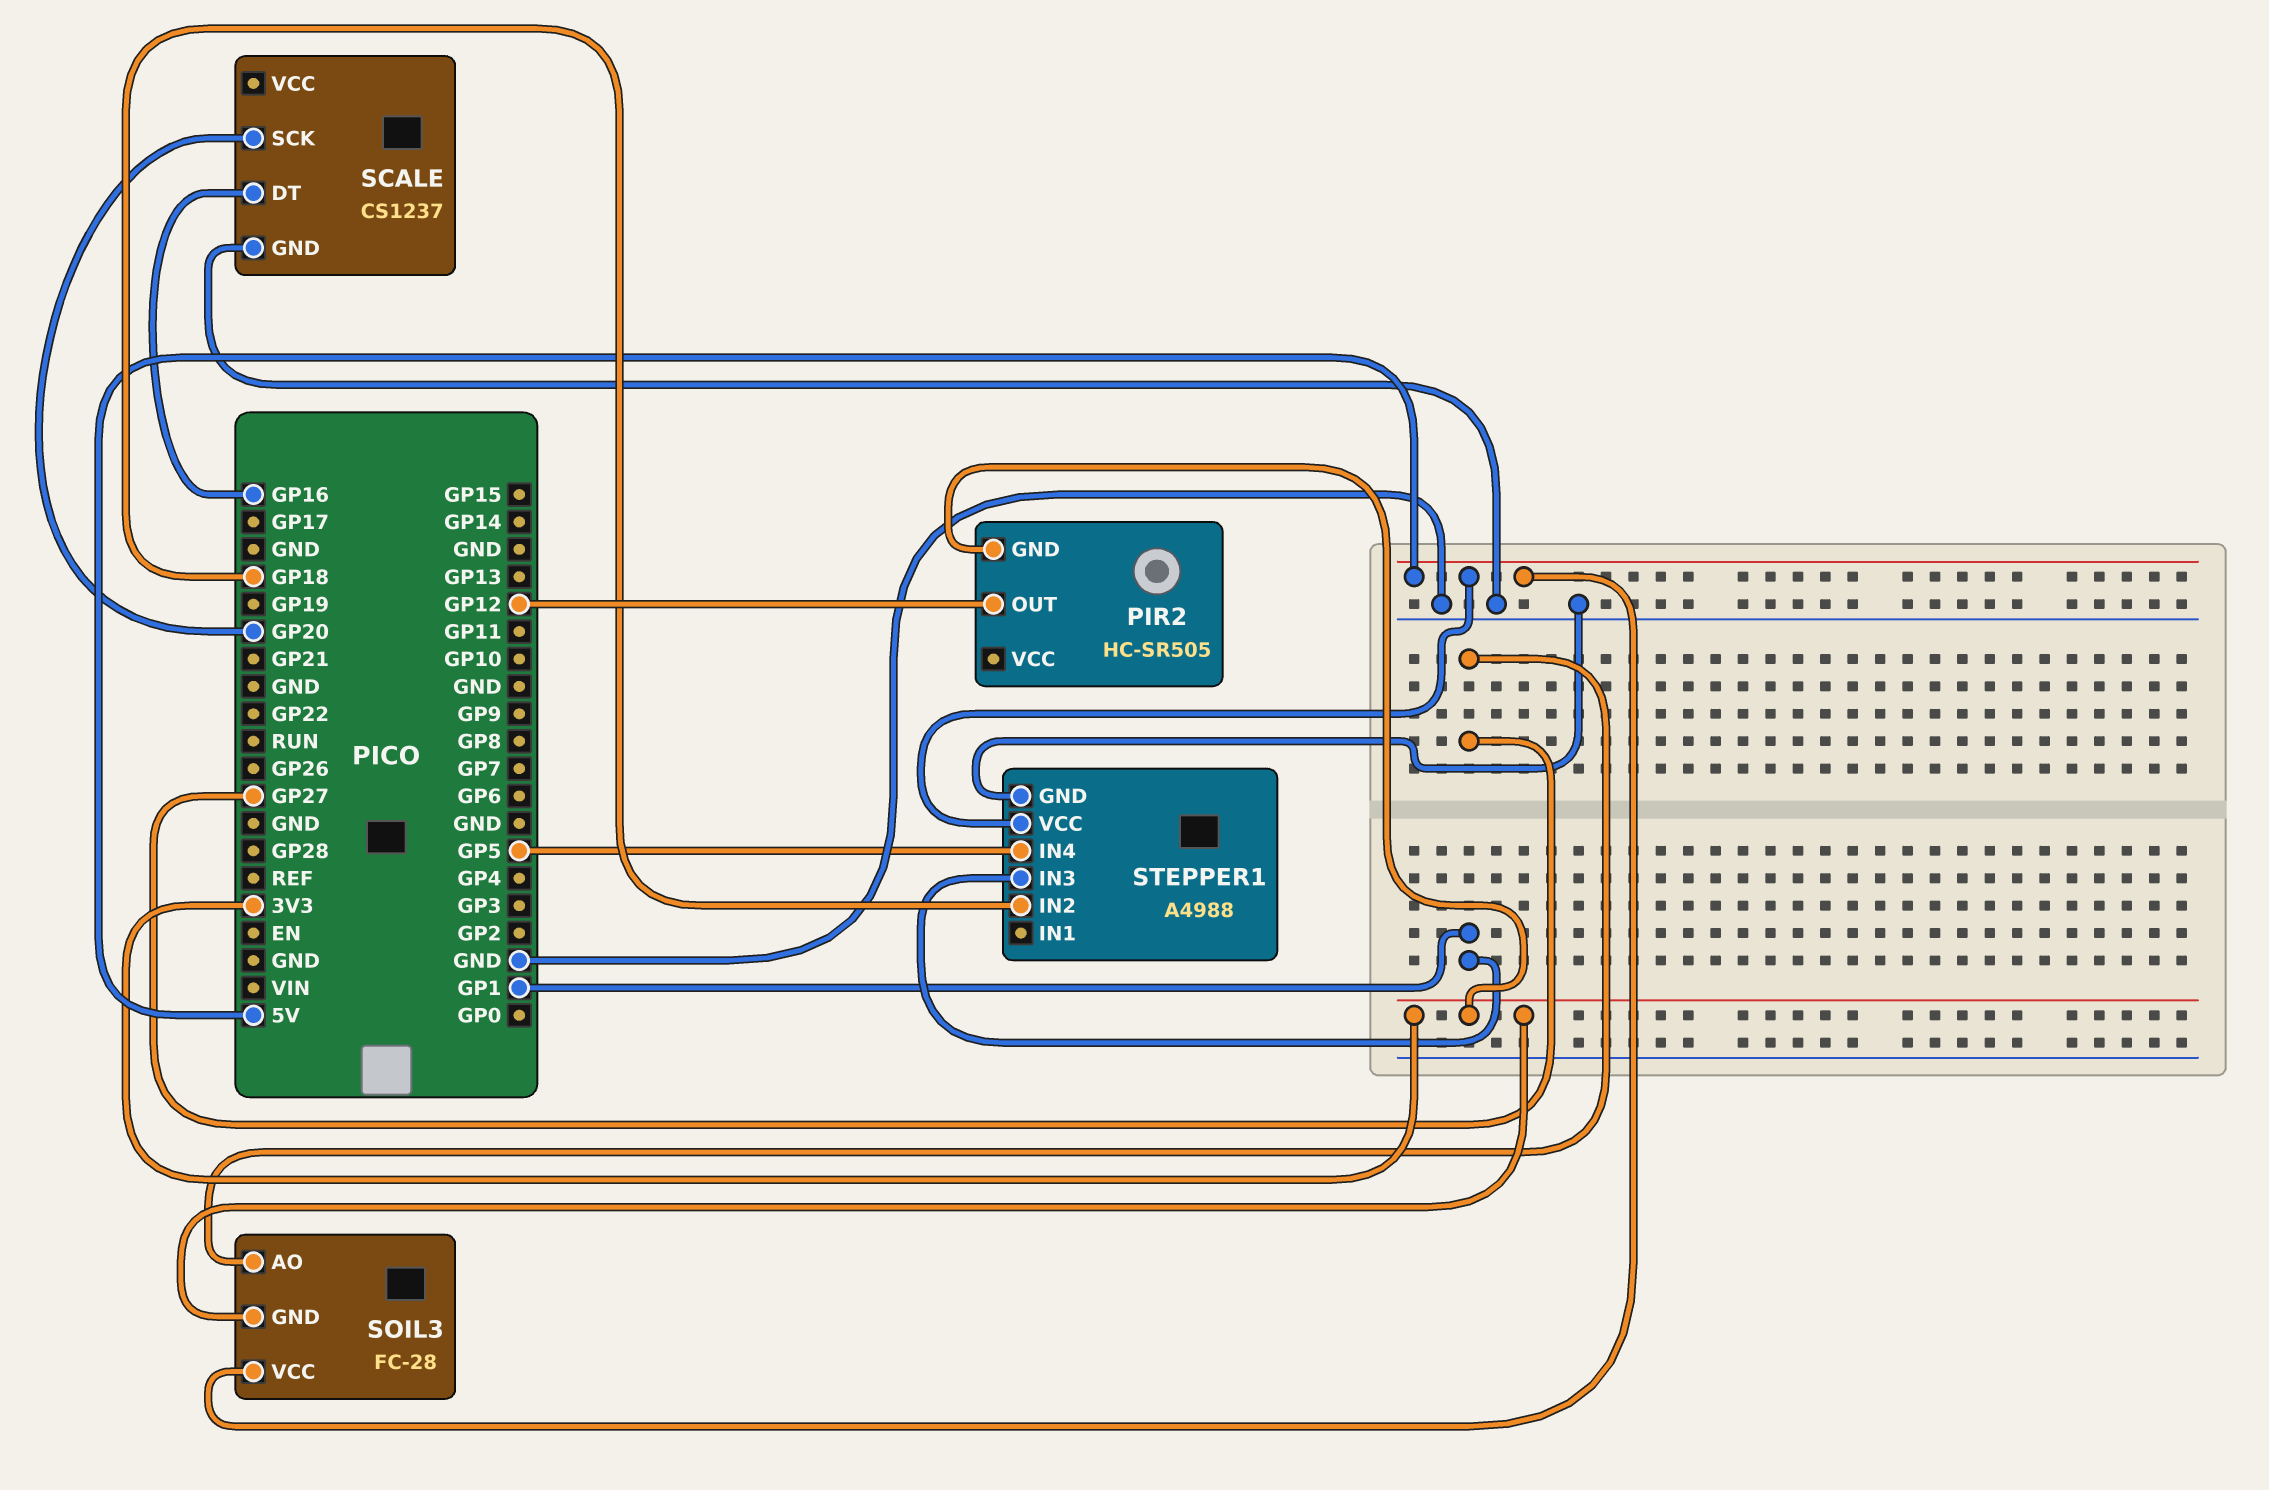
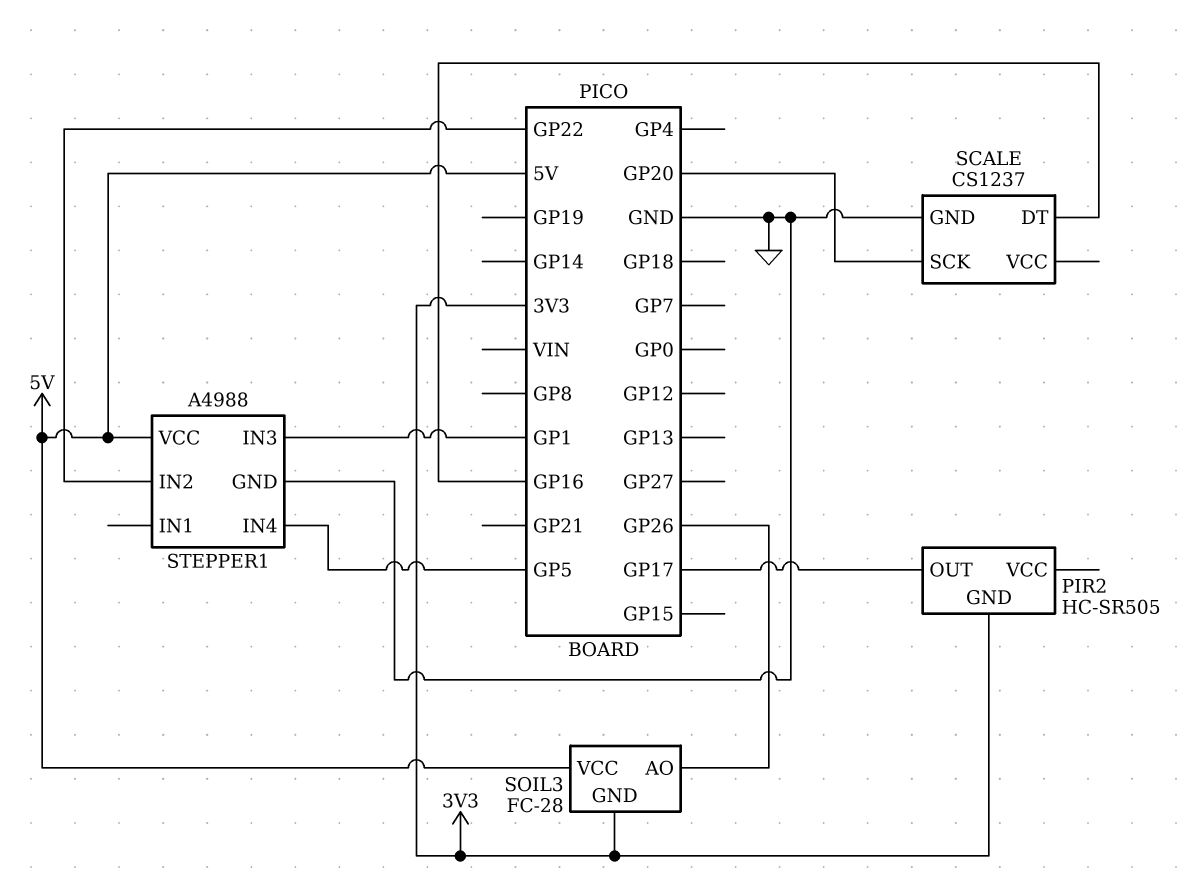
PIR2 pin OUT: GP12 -> GP17
SOIL3 pin AO: GP27 -> GP26
STEPPER1 pin IN2: GP18 -> GP22

